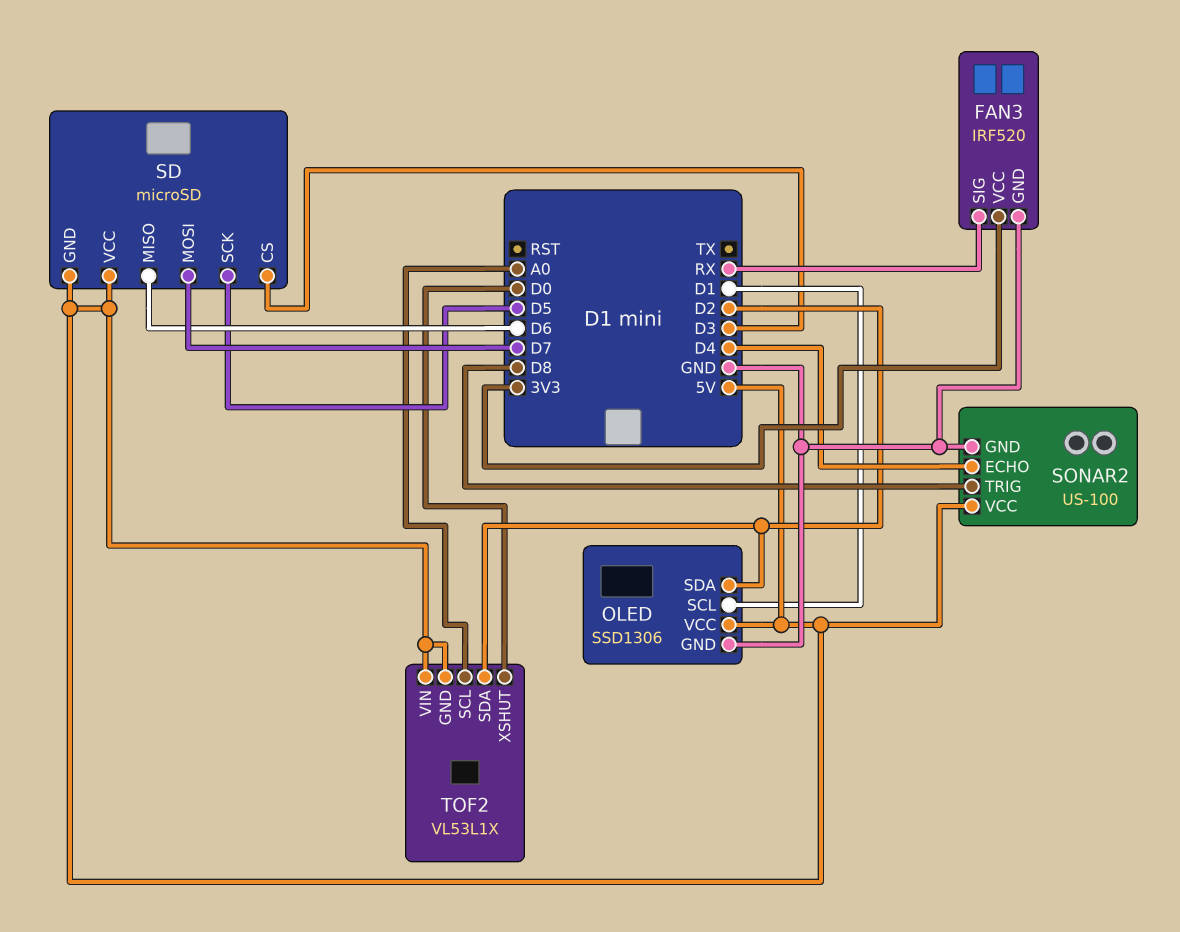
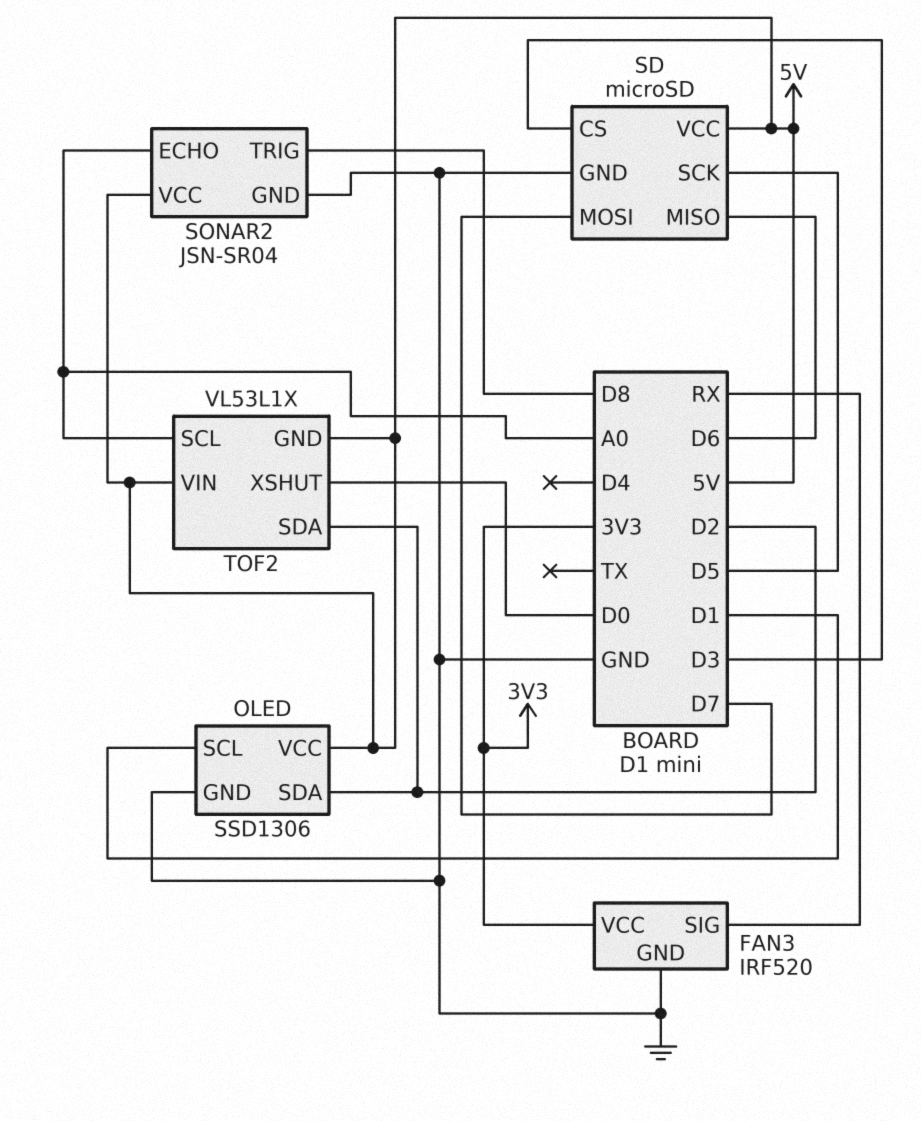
SD pin GND: 5V -> GND
SONAR2: US-100 -> JSN-SR04
SONAR2 pin ECHO: D4 -> A0

